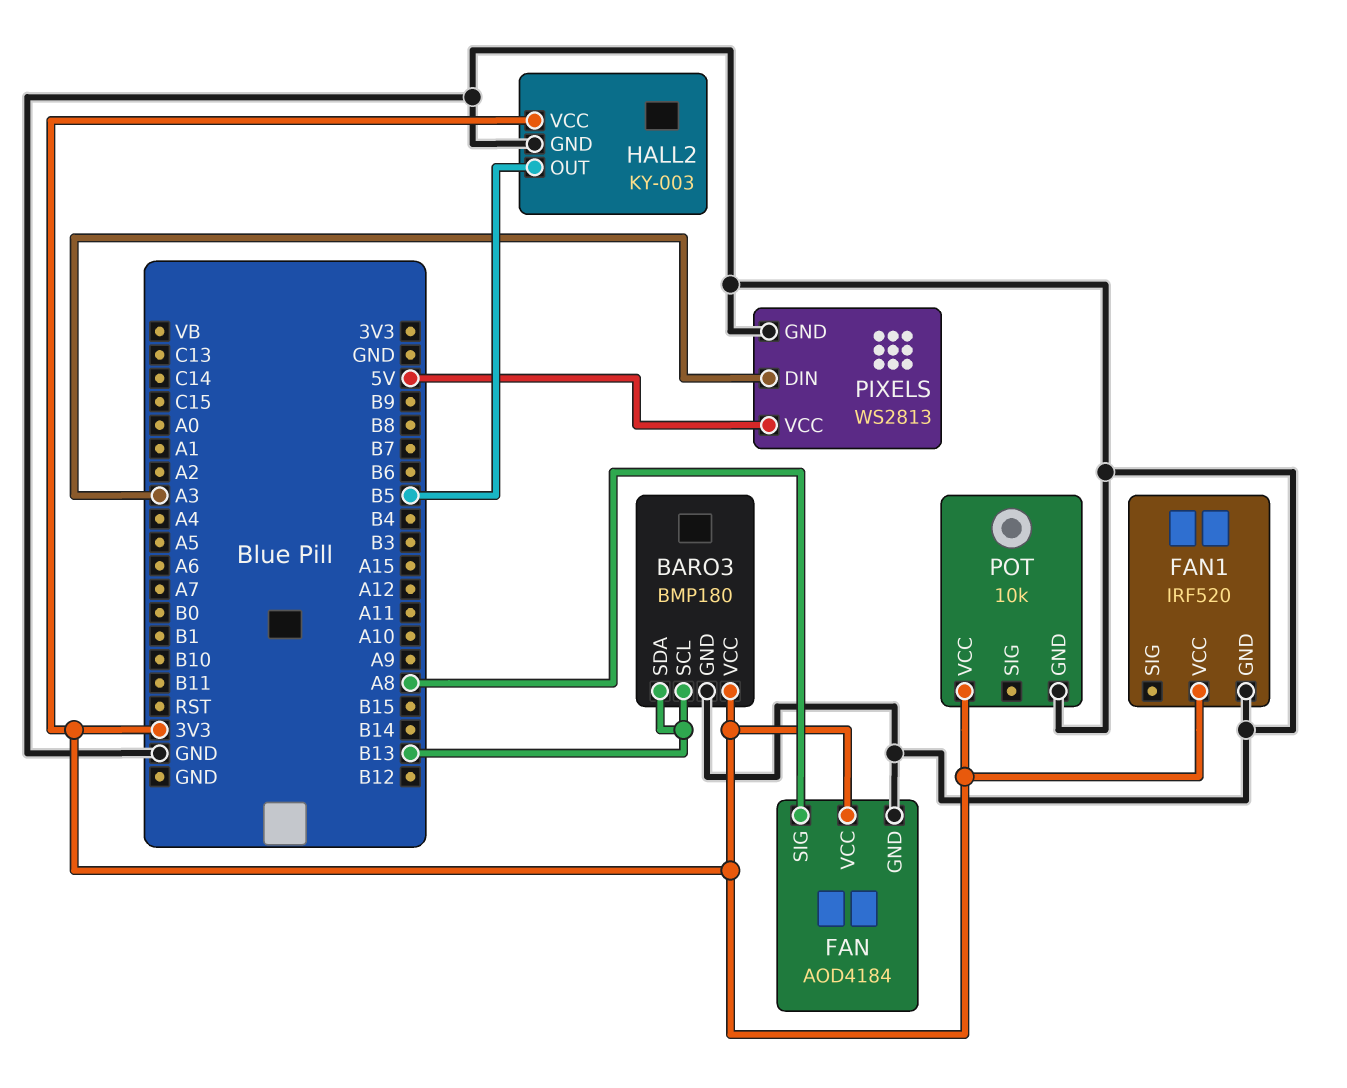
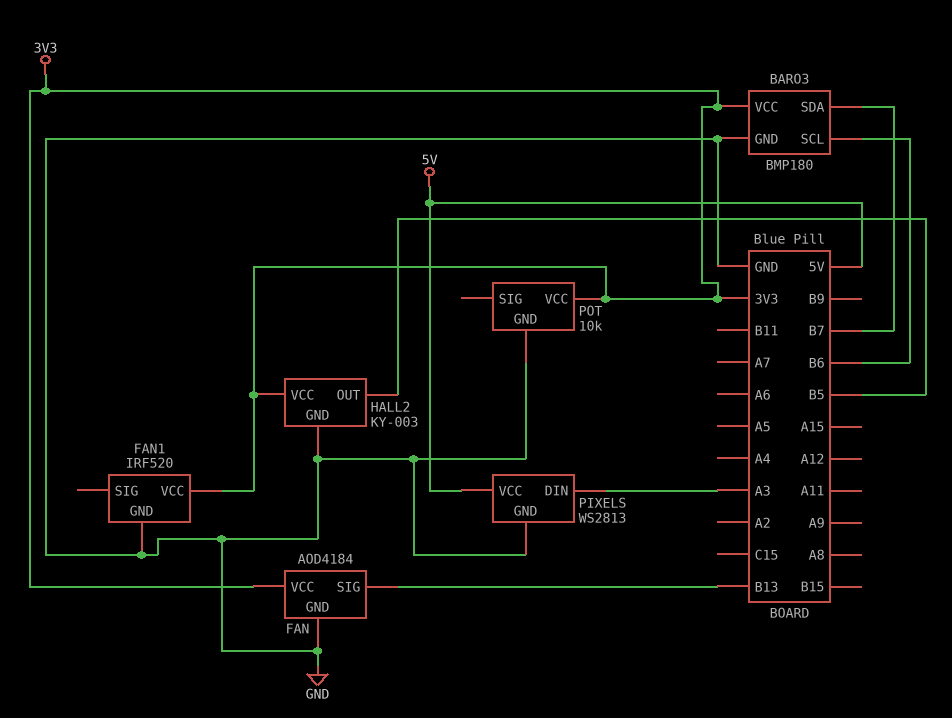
BARO3 pin SCL: B13 -> B6
BARO3 pin SDA: B13 -> B7
FAN pin SIG: A8 -> B13

